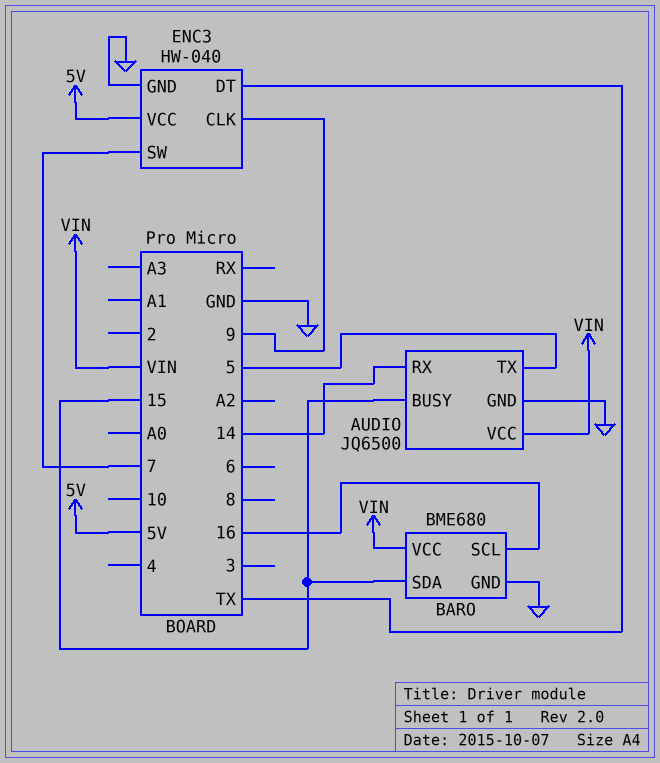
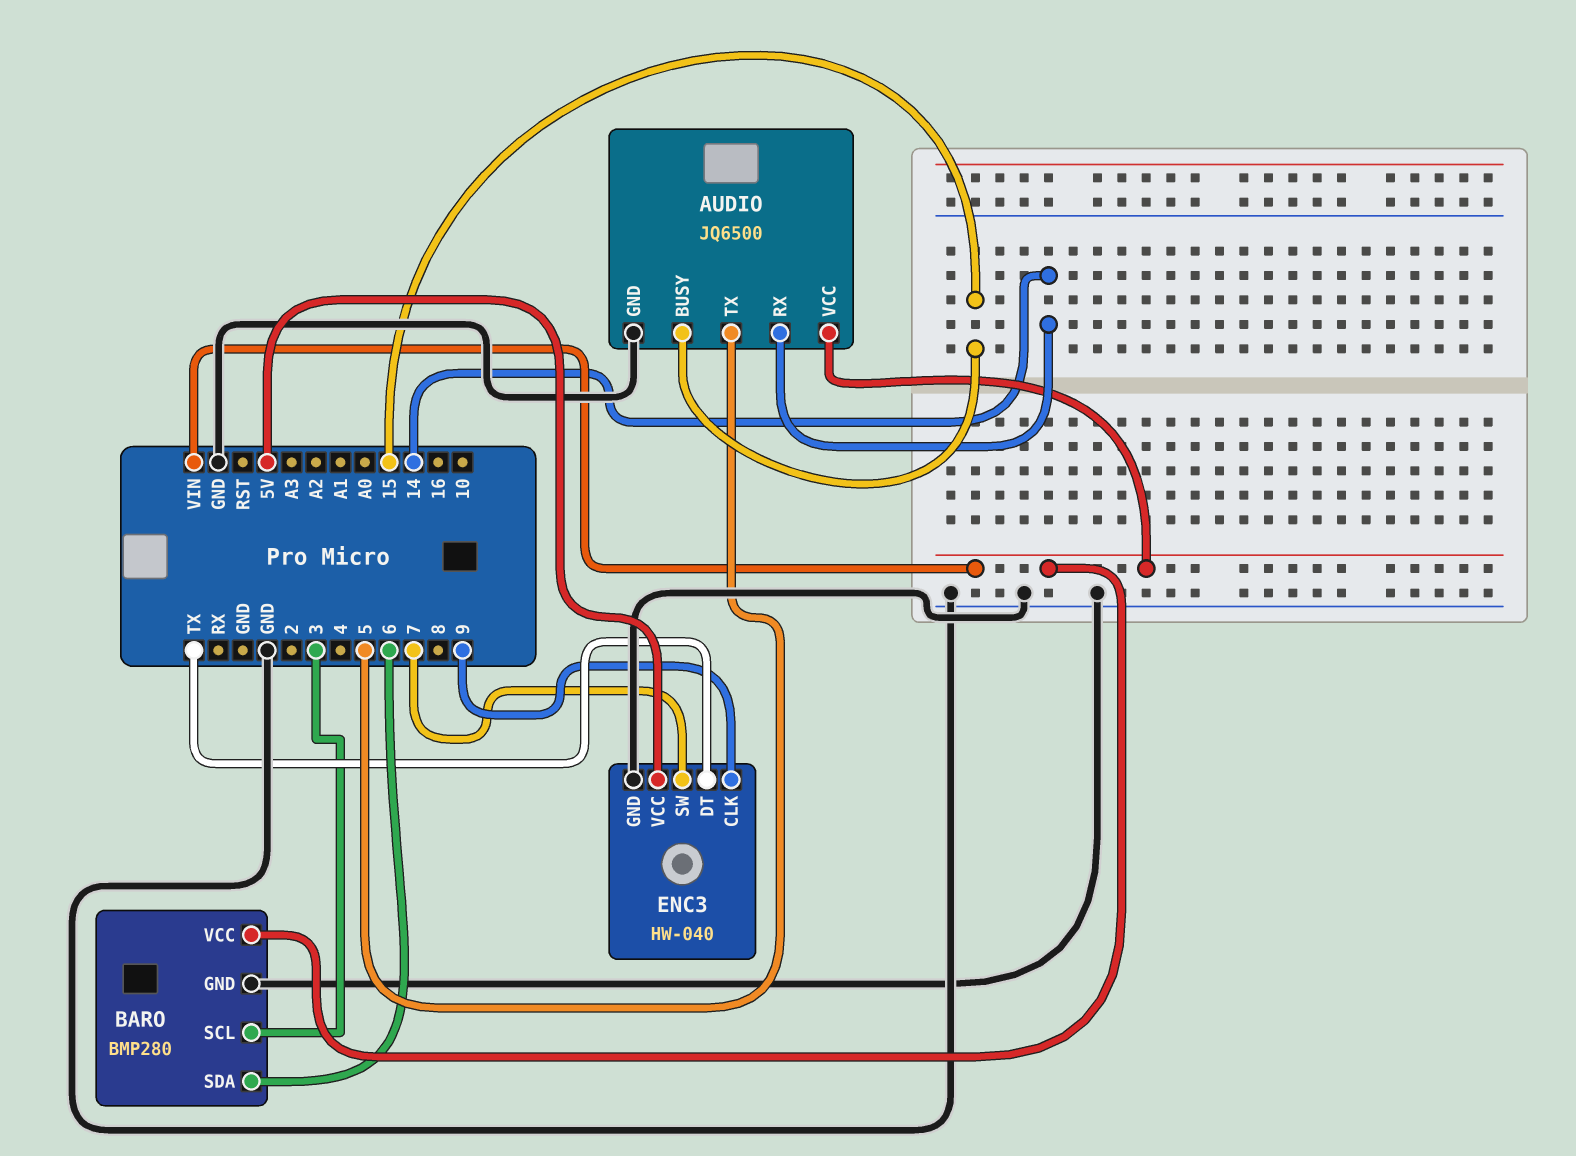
BARO: BME680 -> BMP280
BARO pin SCL: 16 -> 3
BARO pin SDA: 15 -> 6

